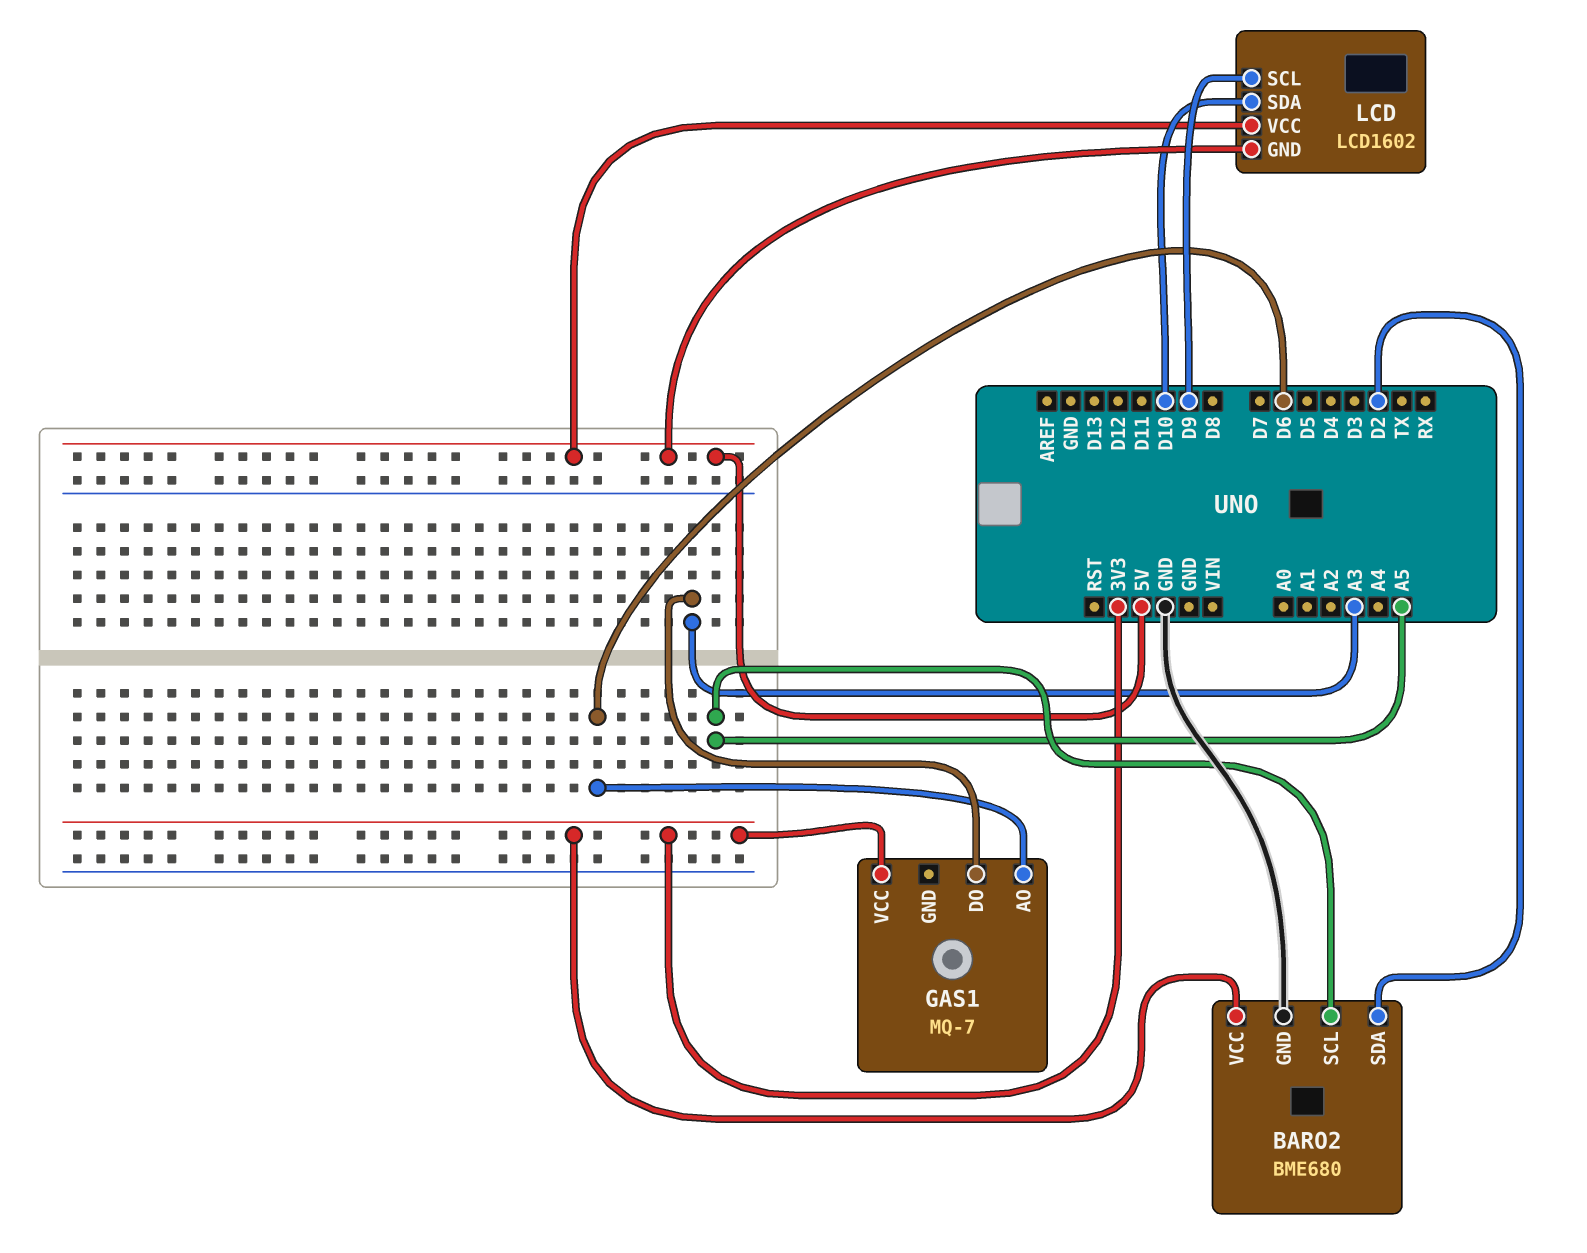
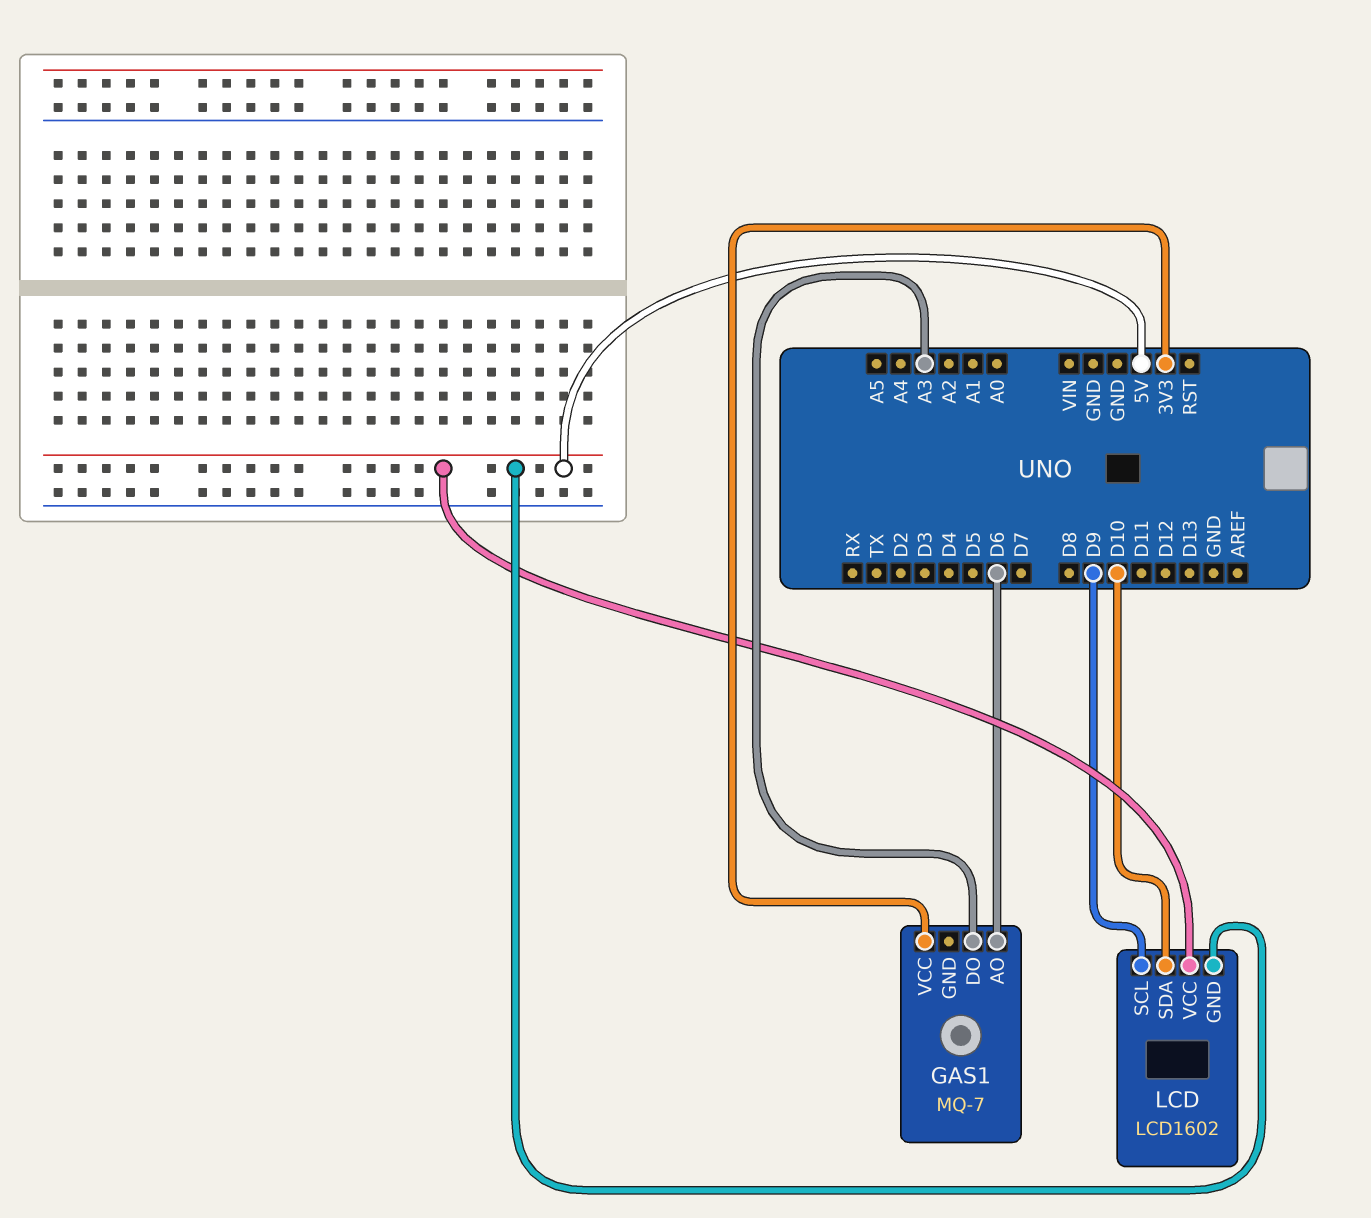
BARO2: BME680 -> none
BARO2 pin GND: GND -> none
BARO2 pin SCL: A5 -> none
BARO2 pin SDA: D2 -> none
BARO2 pin VCC: 3V3 -> none

